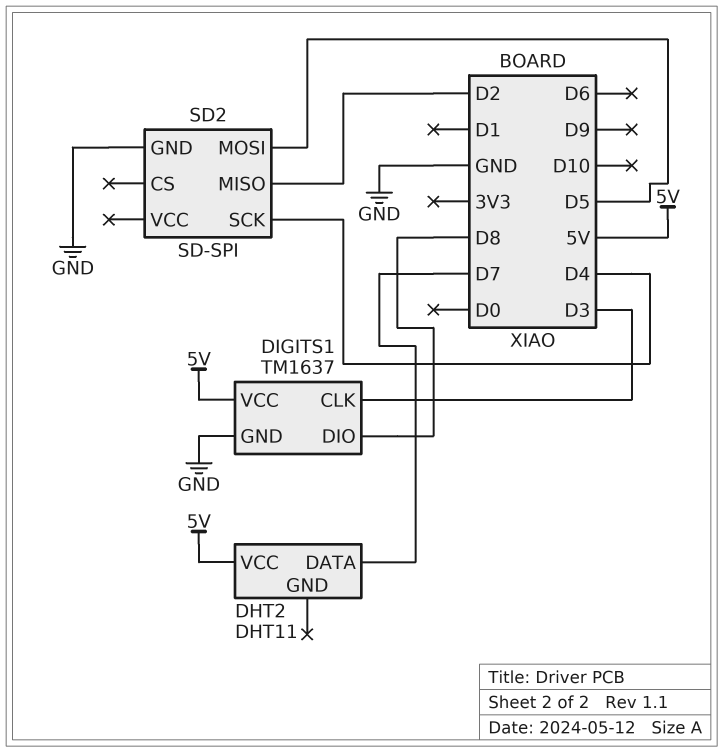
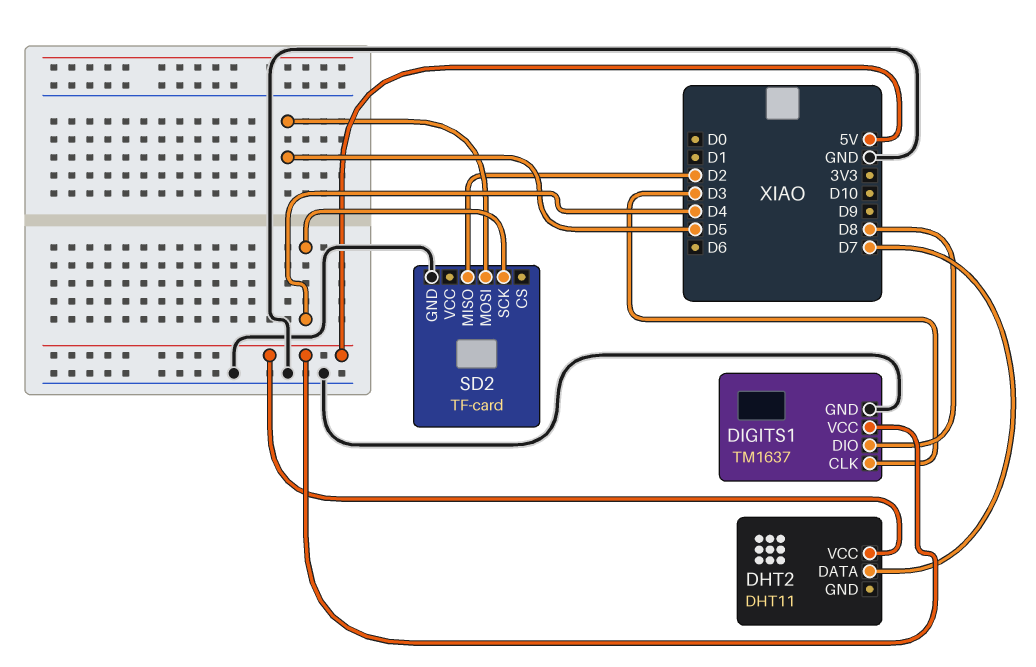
SD2: SD-SPI -> TF-card

